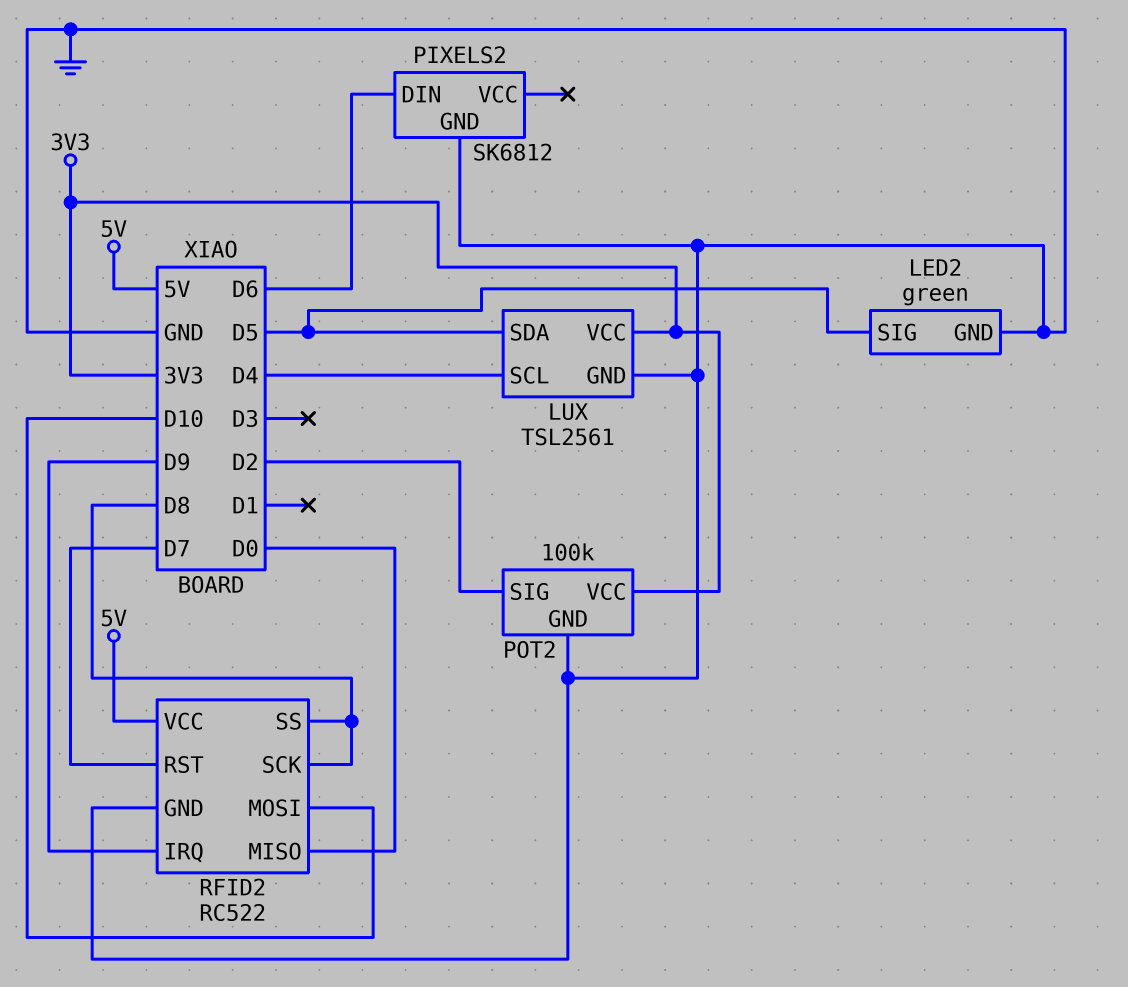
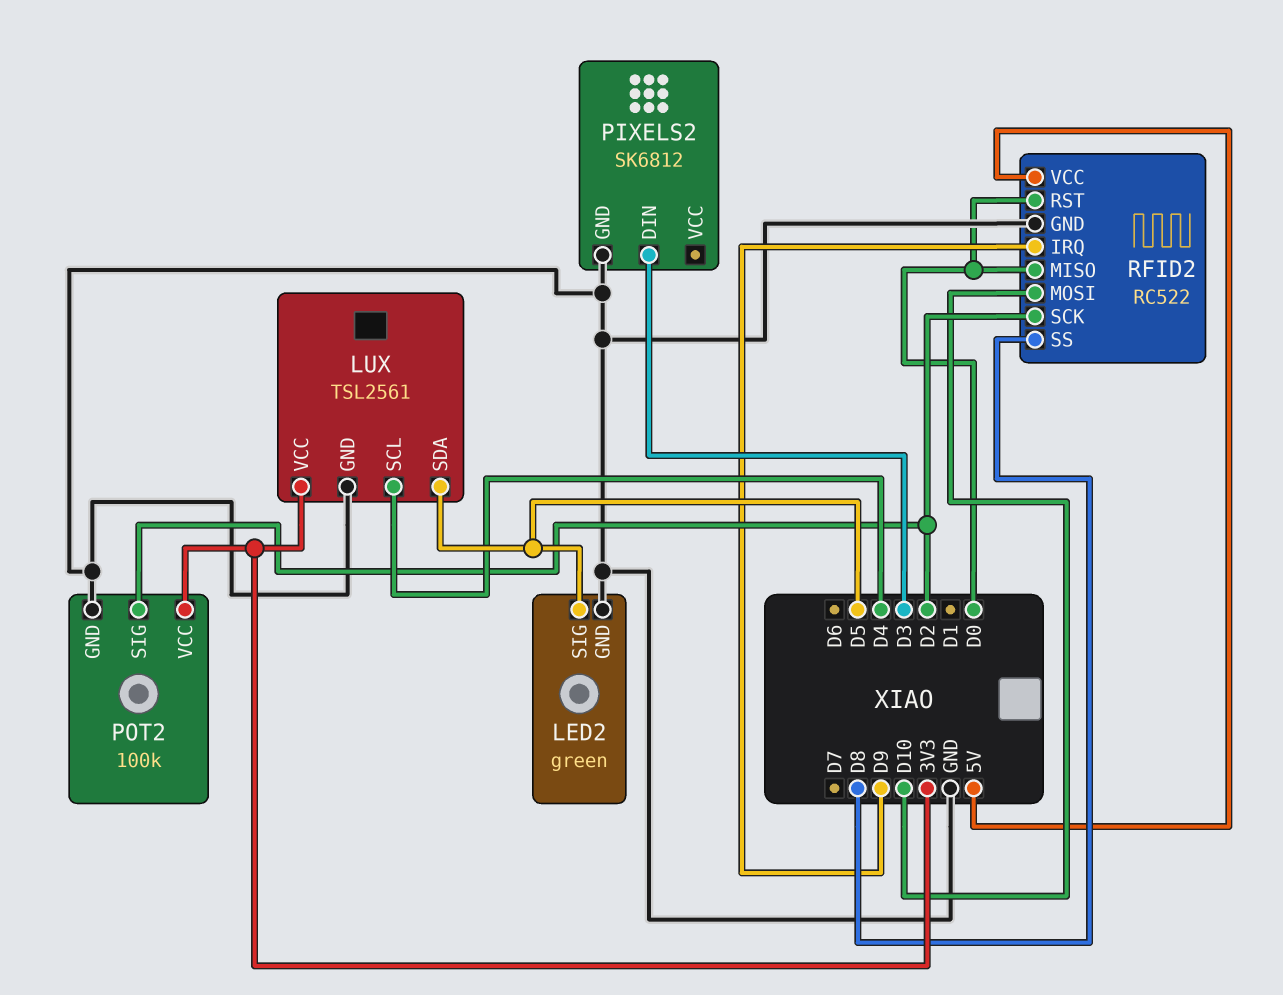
PIXELS2 pin DIN: D6 -> D3
RFID2 pin RST: D7 -> D0
RFID2 pin SCK: D8 -> D2

